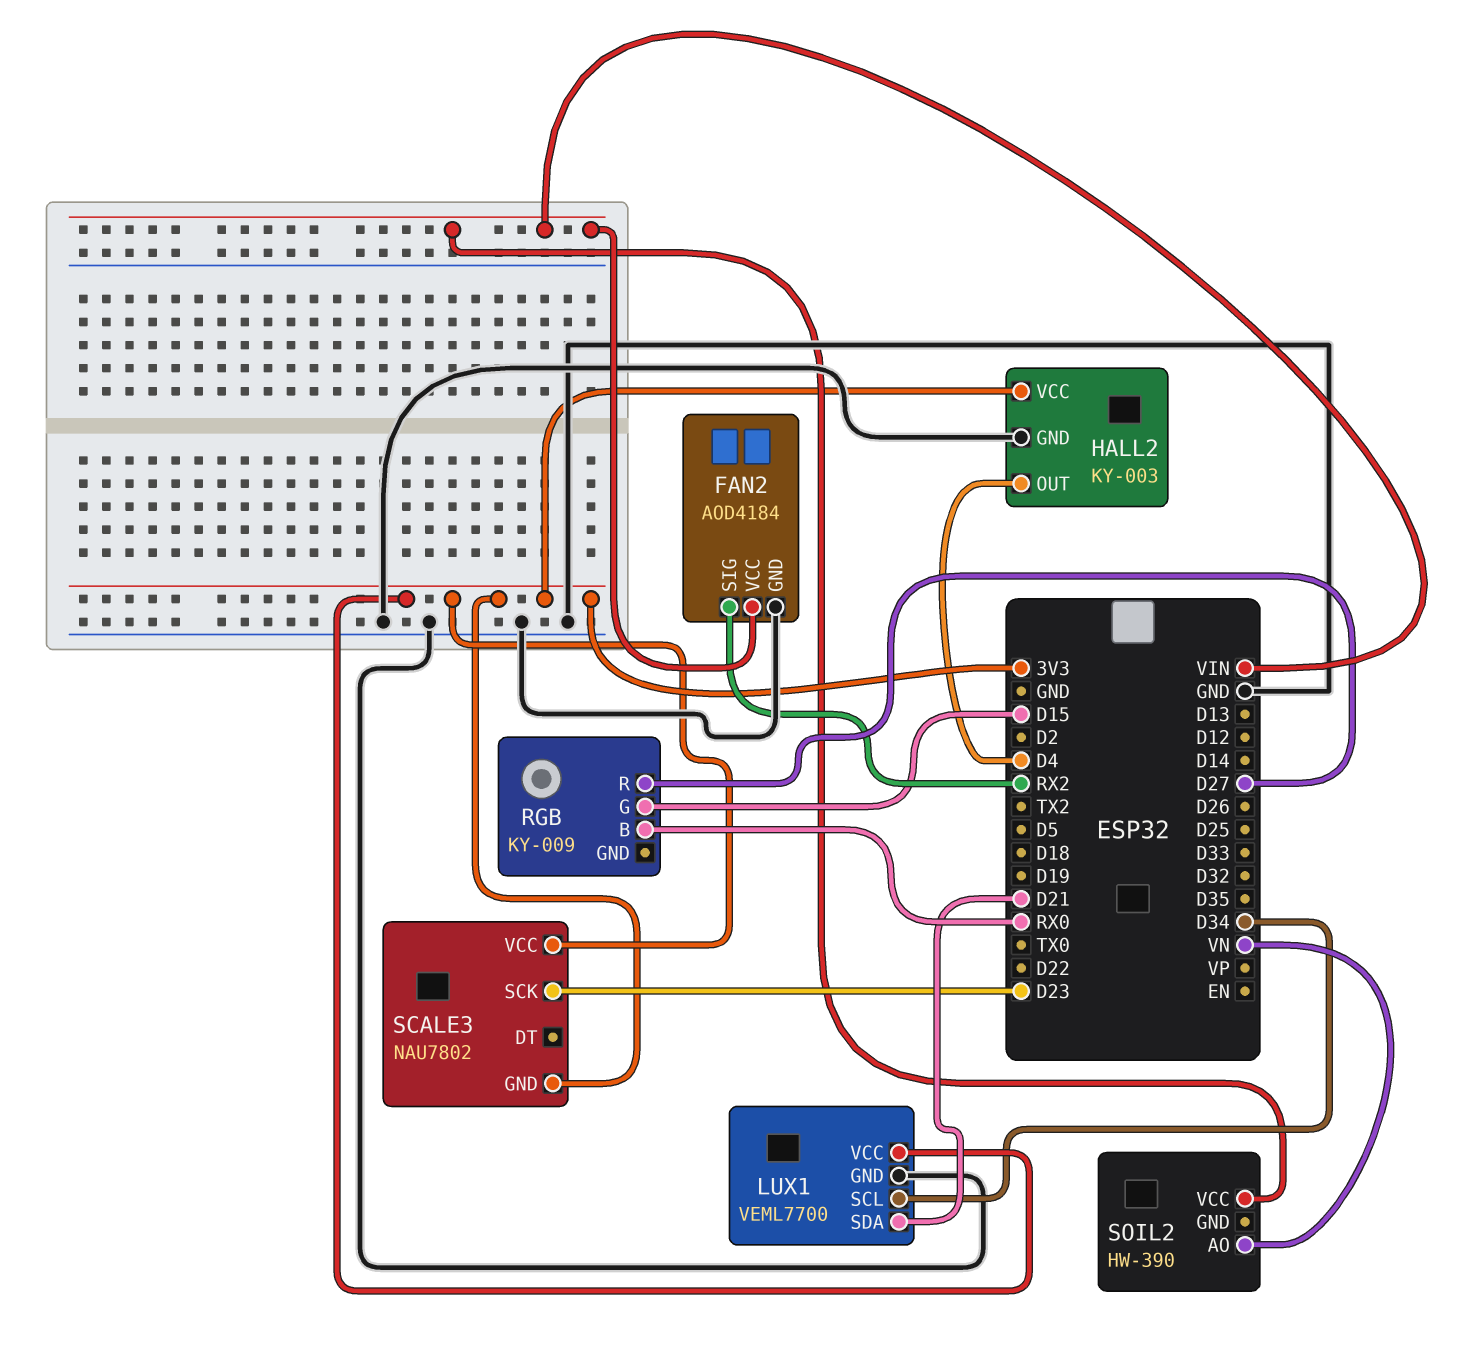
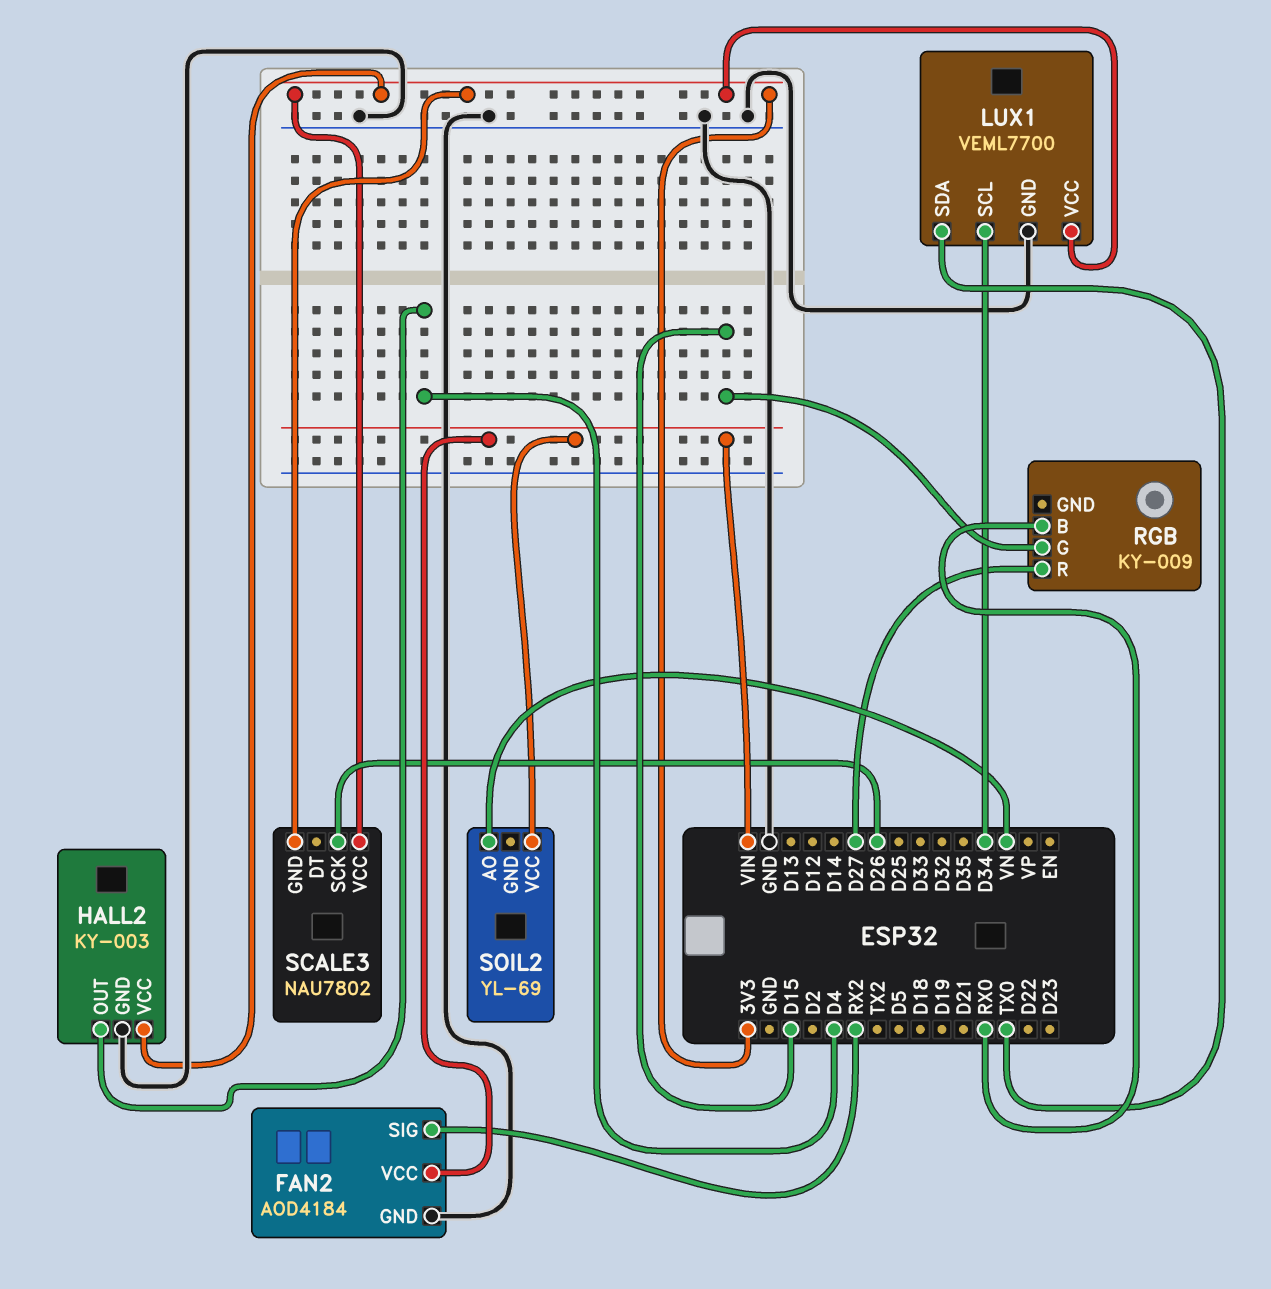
LUX1 pin SDA: D21 -> TX0
SCALE3 pin SCK: D23 -> D26
SOIL2: HW-390 -> YL-69

